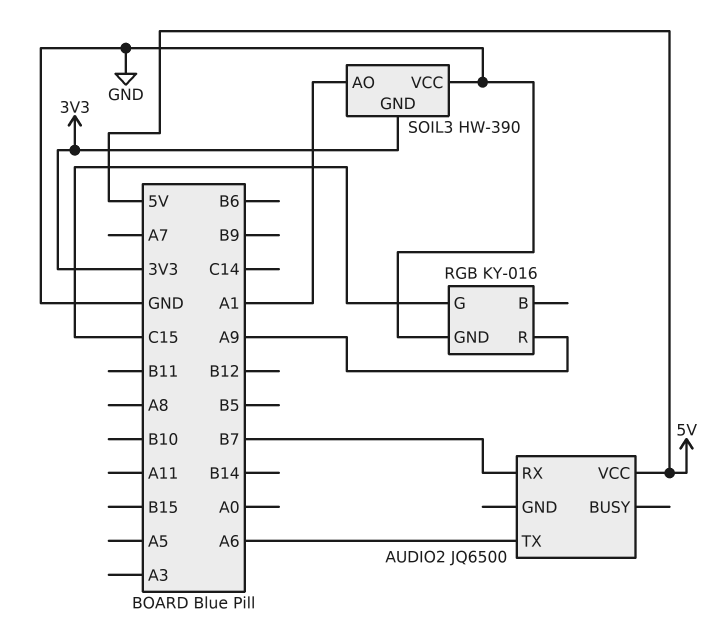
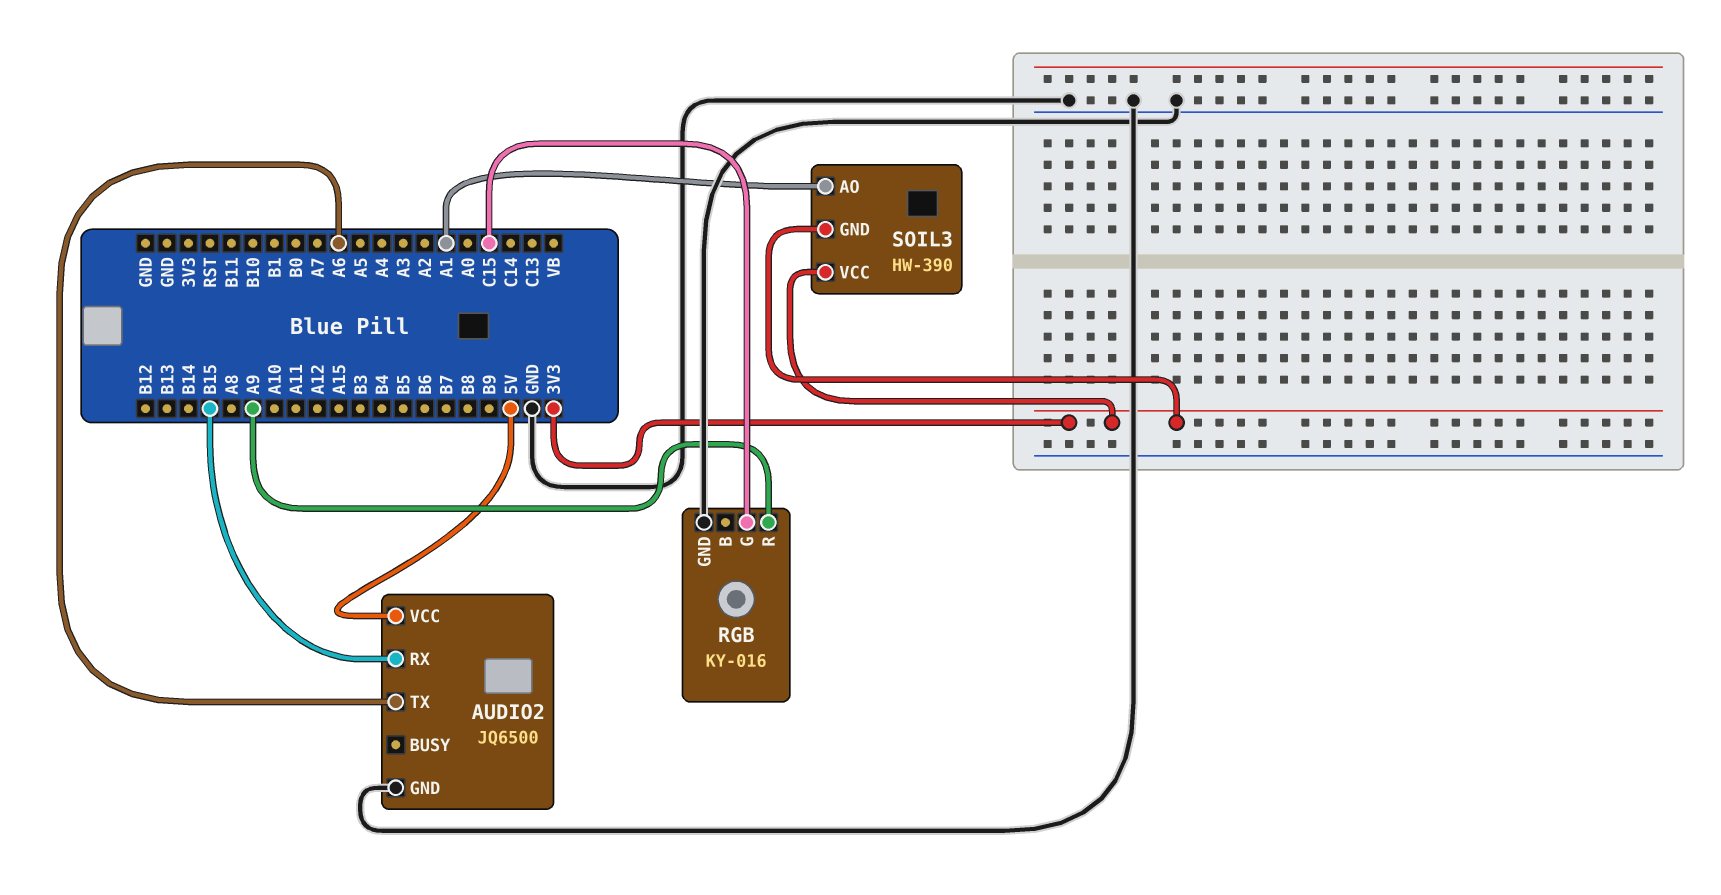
AUDIO2 pin GND: none -> GND
AUDIO2 pin RX: B7 -> B15
SOIL3 pin VCC: GND -> 3V3

